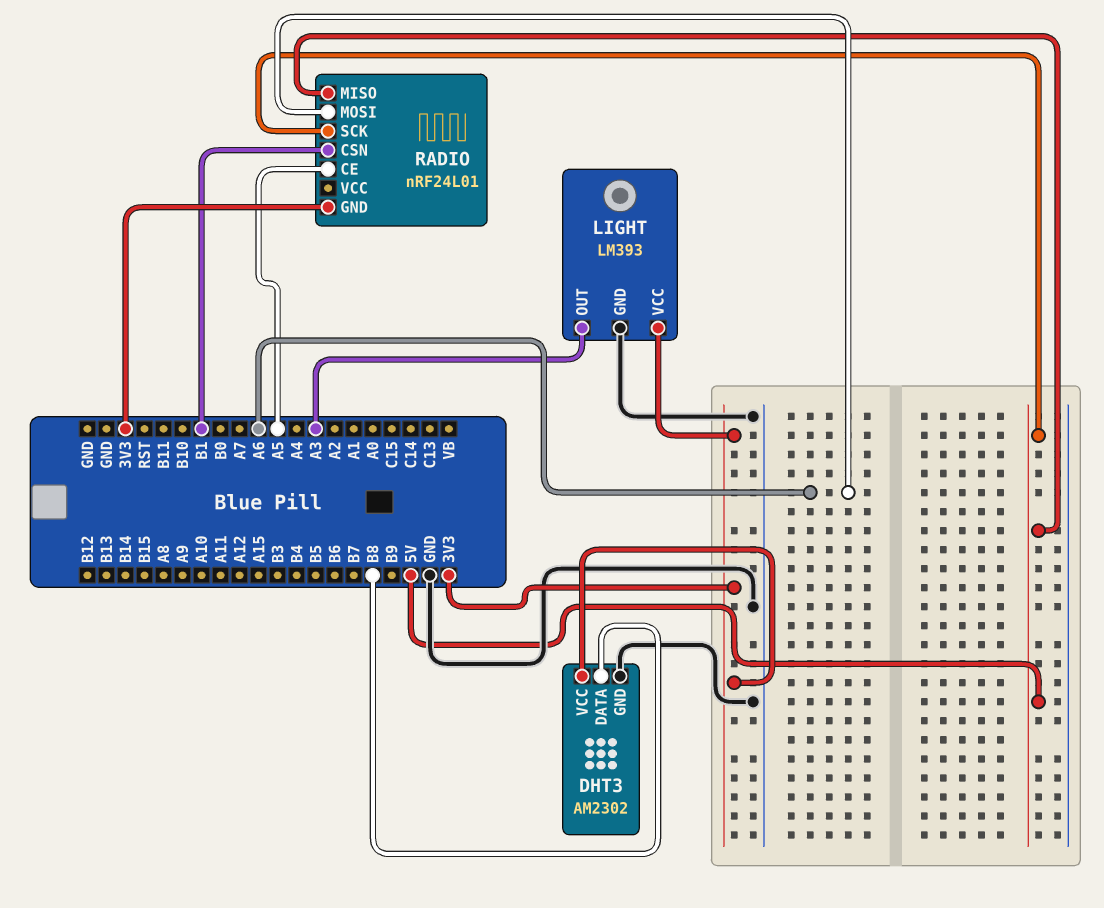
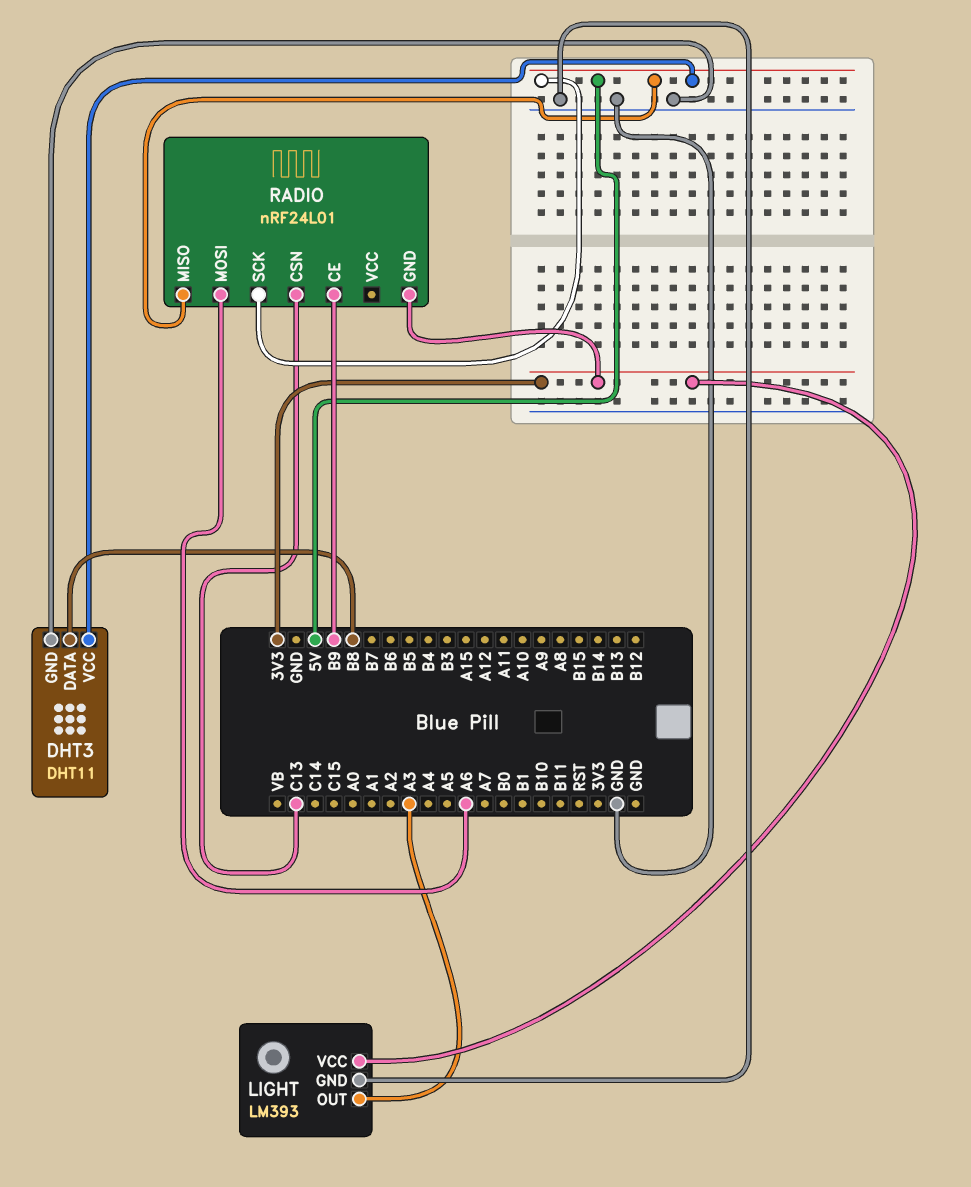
DHT3: AM2302 -> DHT11
DHT3 pin VCC: 3V3 -> 5V
RADIO pin CE: A5 -> B9
RADIO pin CSN: B1 -> C13

